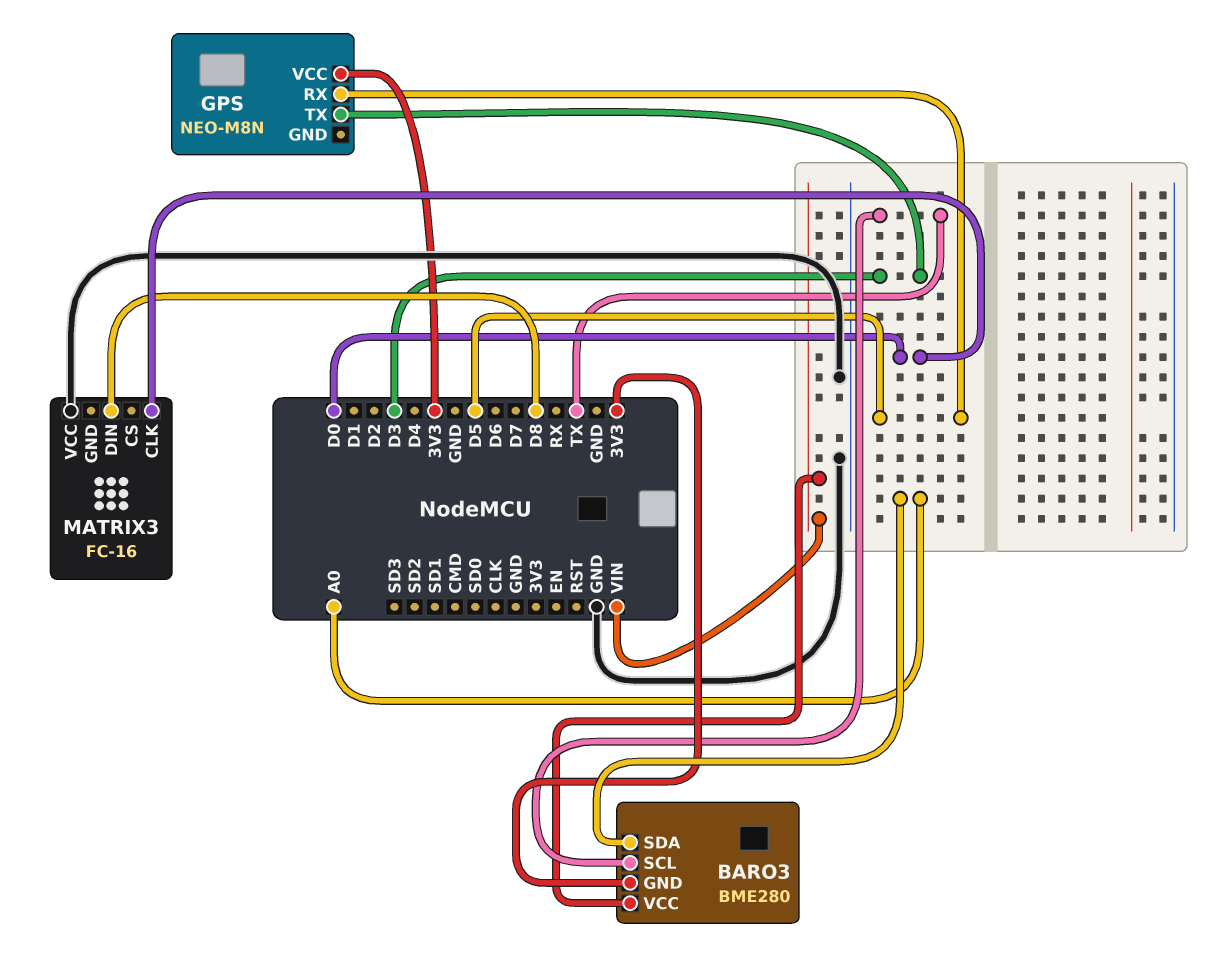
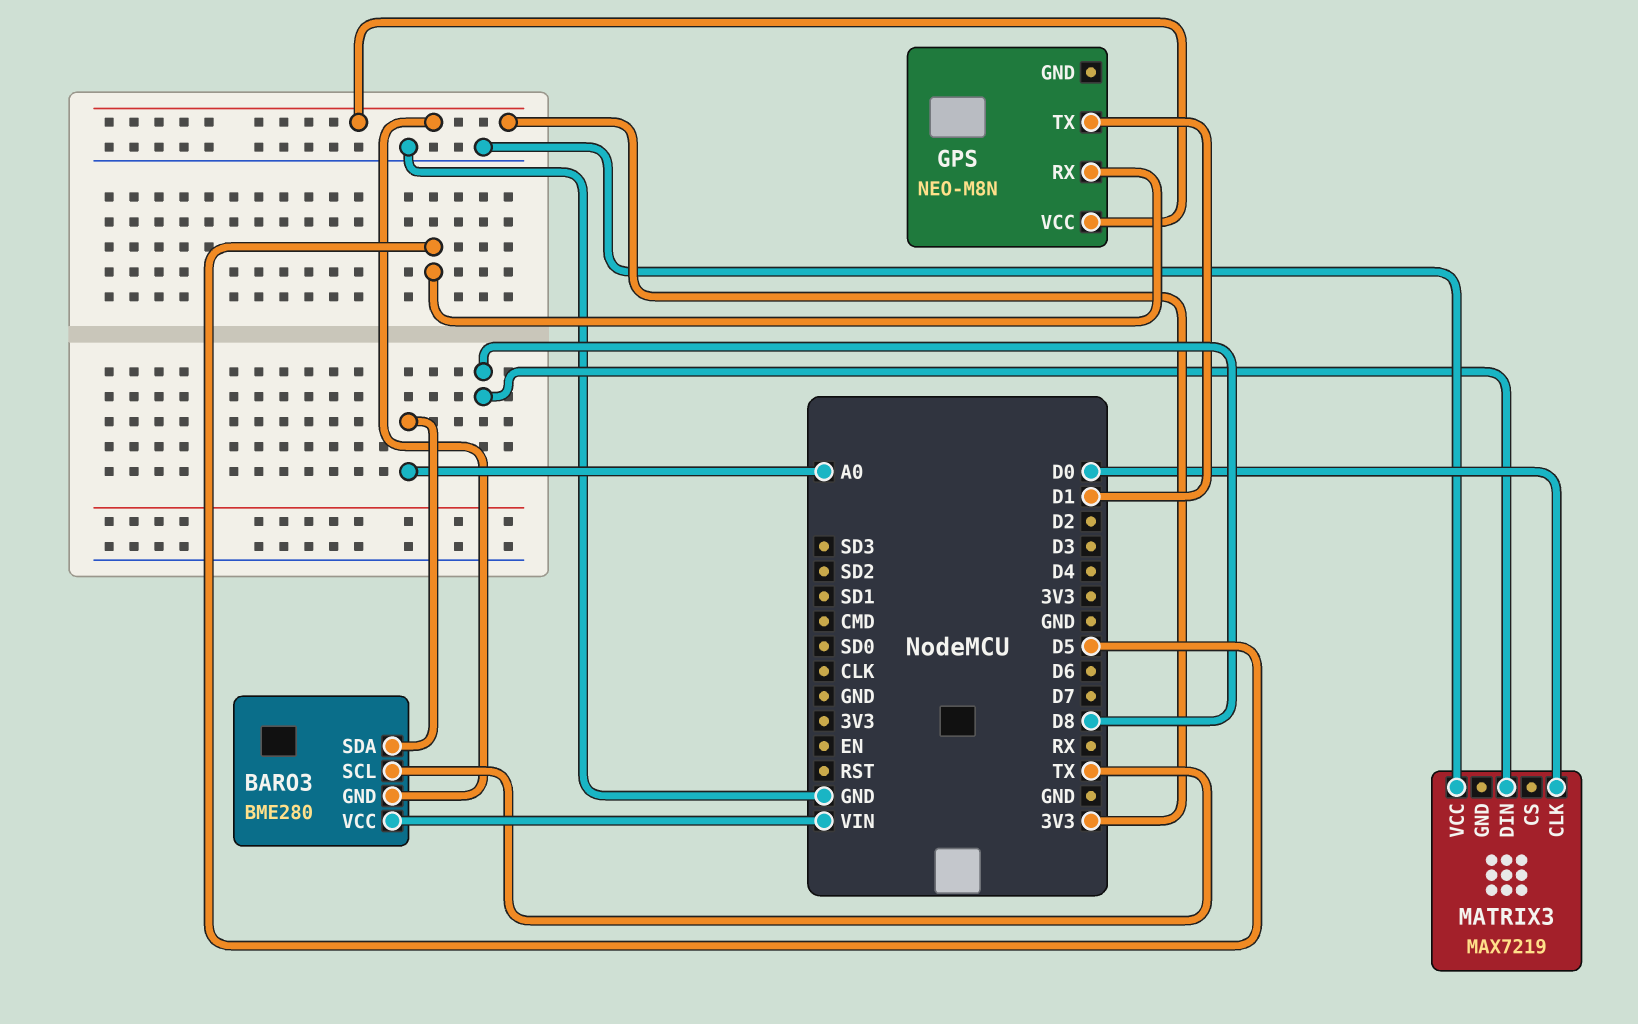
GPS pin TX: D3 -> D1
MATRIX3: FC-16 -> MAX7219

